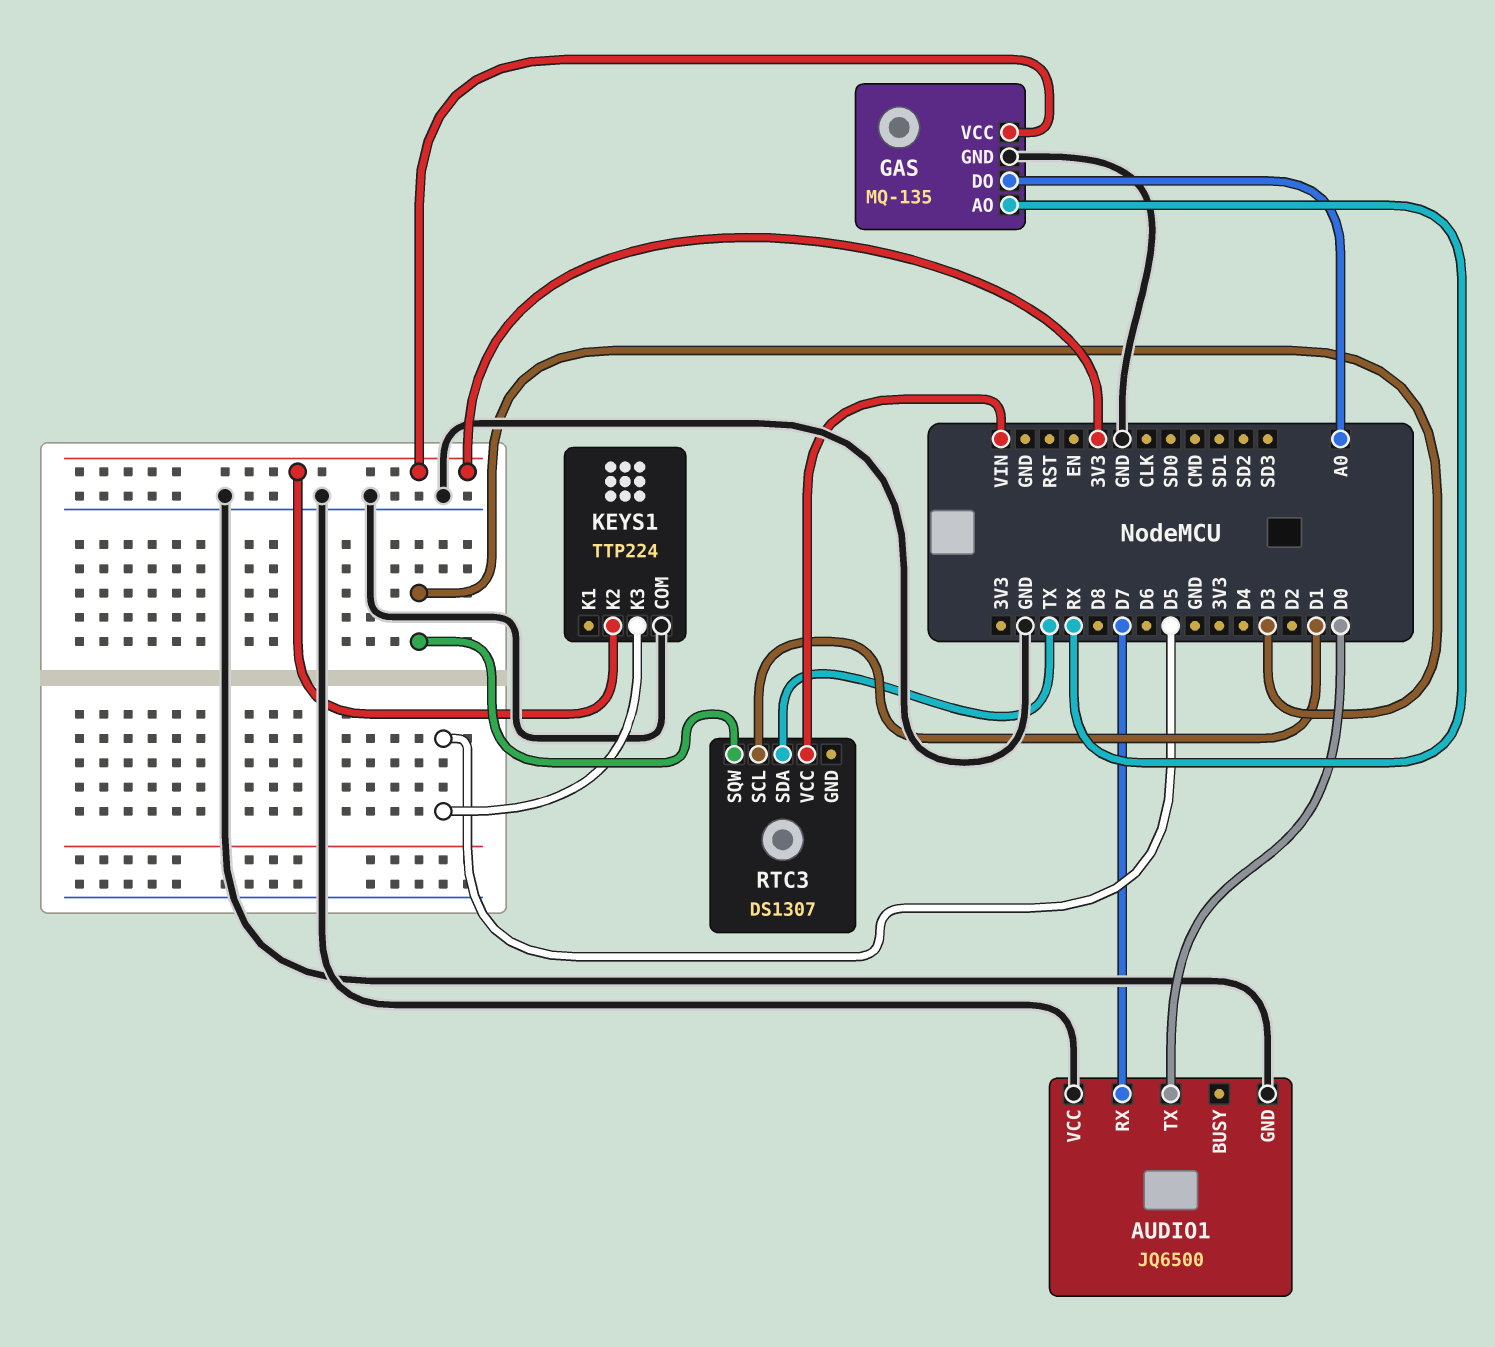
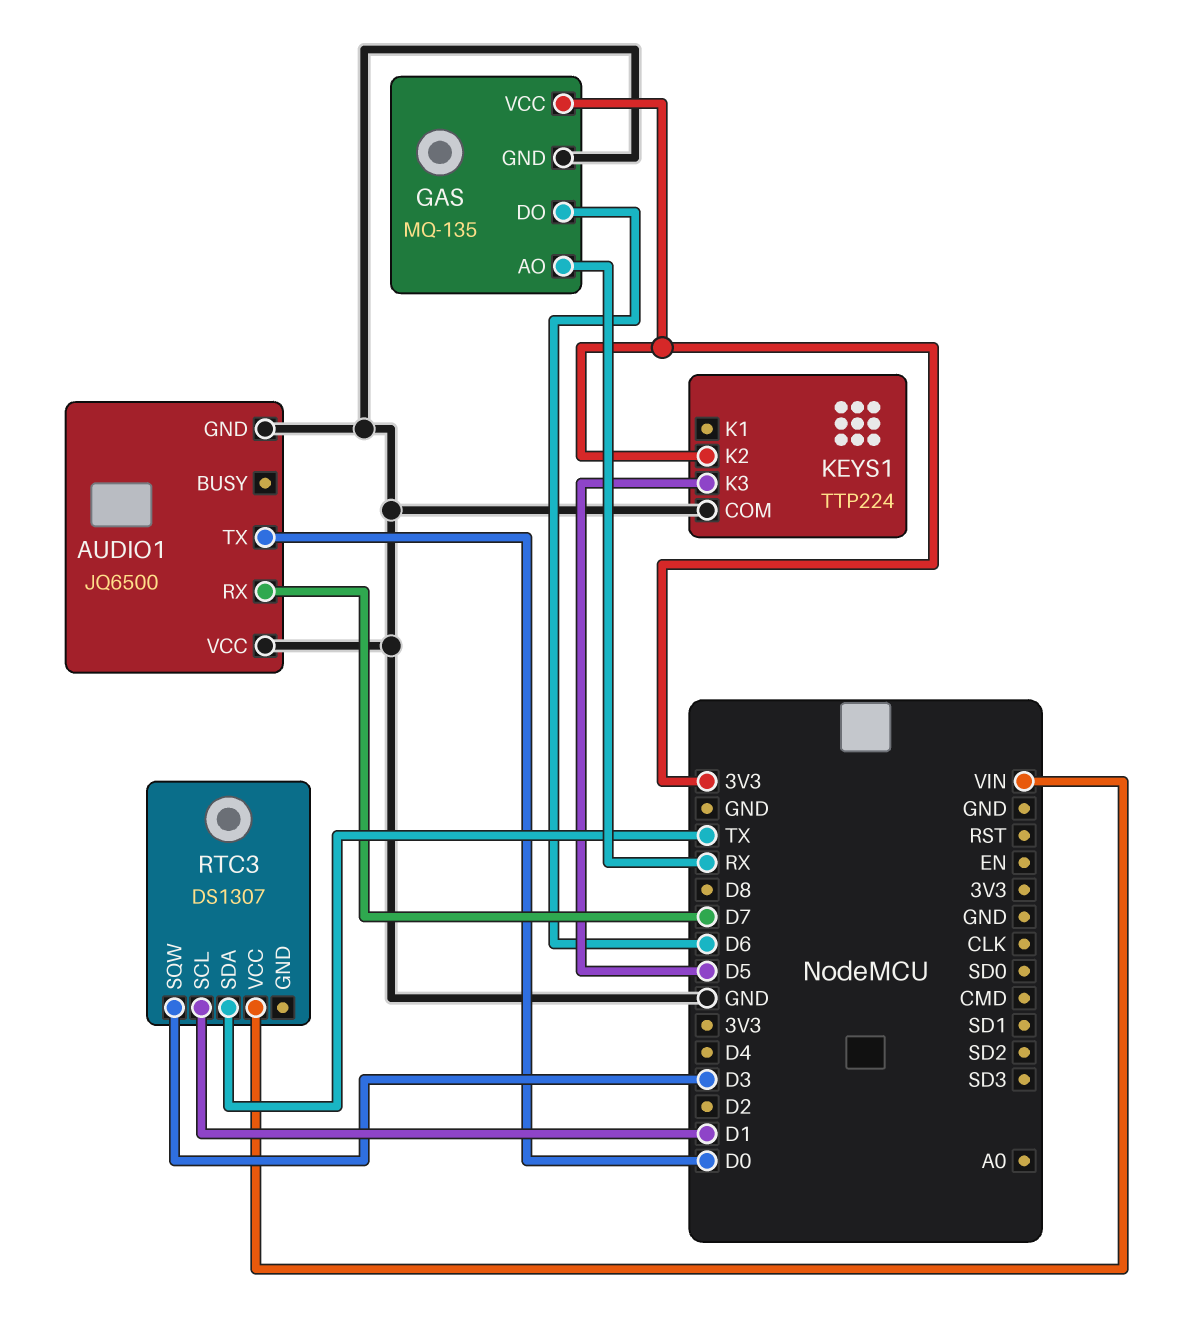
GAS pin DO: A0 -> D6

